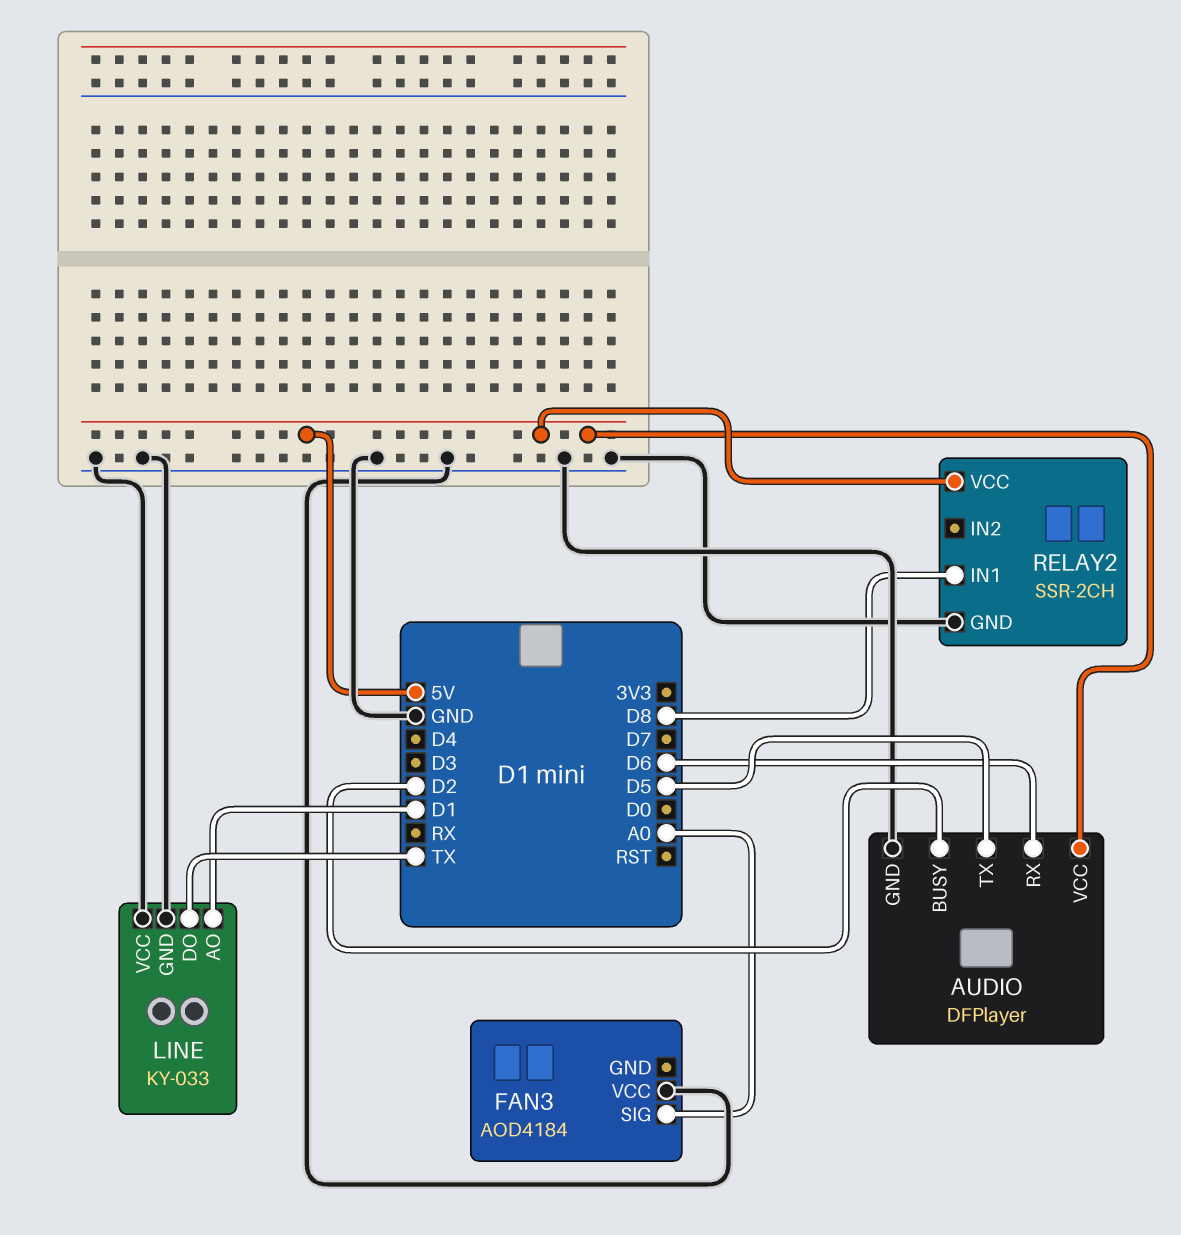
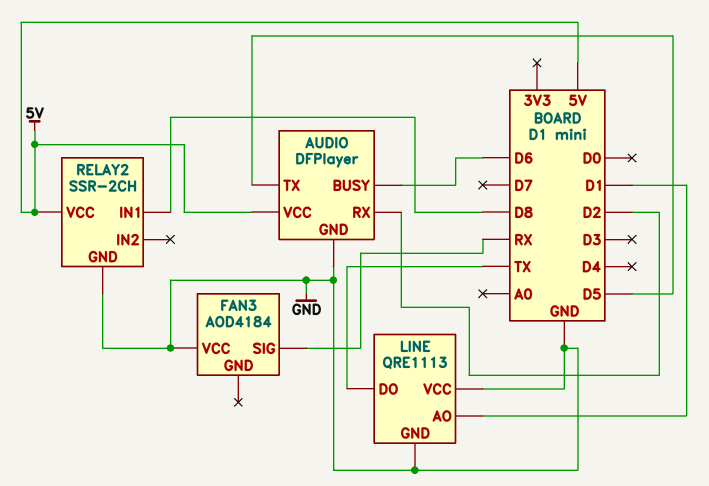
AUDIO pin BUSY: D2 -> D6
AUDIO pin RX: D6 -> D2
FAN3 pin SIG: A0 -> RX
LINE: KY-033 -> QRE1113

